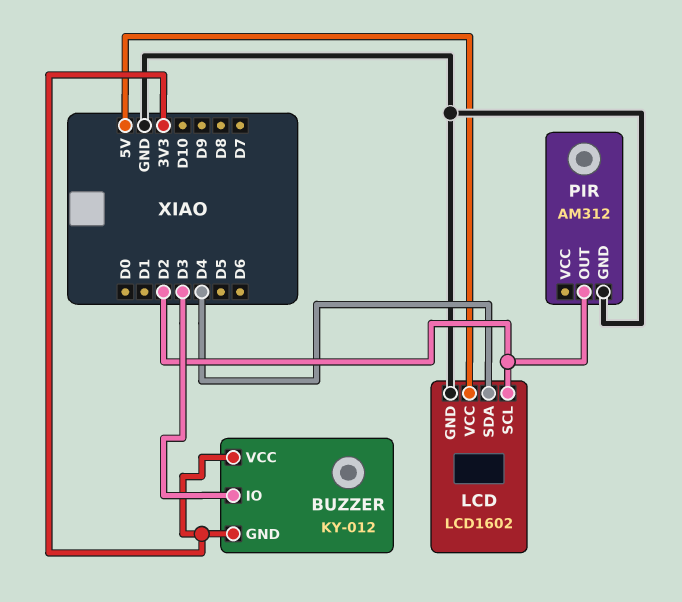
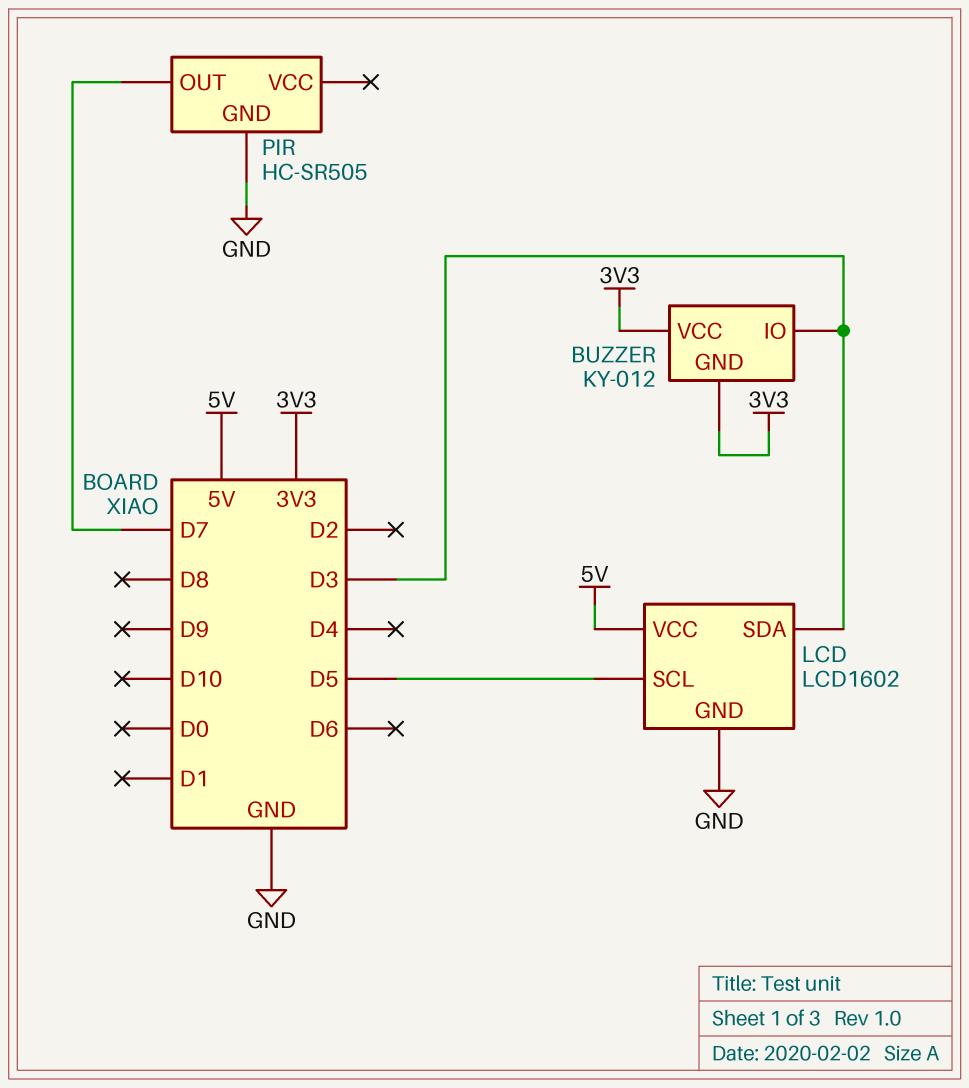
LCD pin SCL: D2 -> D5
LCD pin SDA: D4 -> D3
PIR: AM312 -> HC-SR505
PIR pin OUT: D2 -> D7

